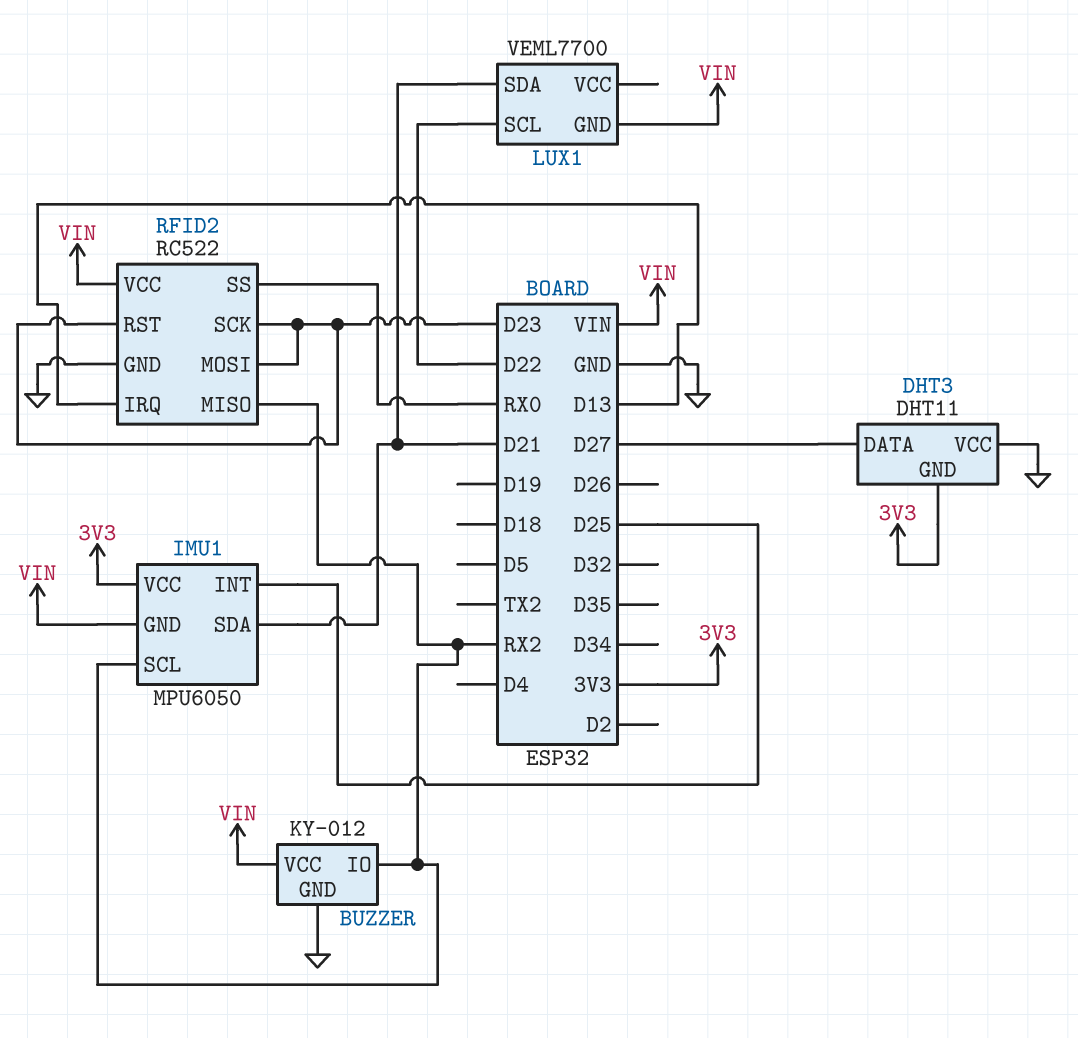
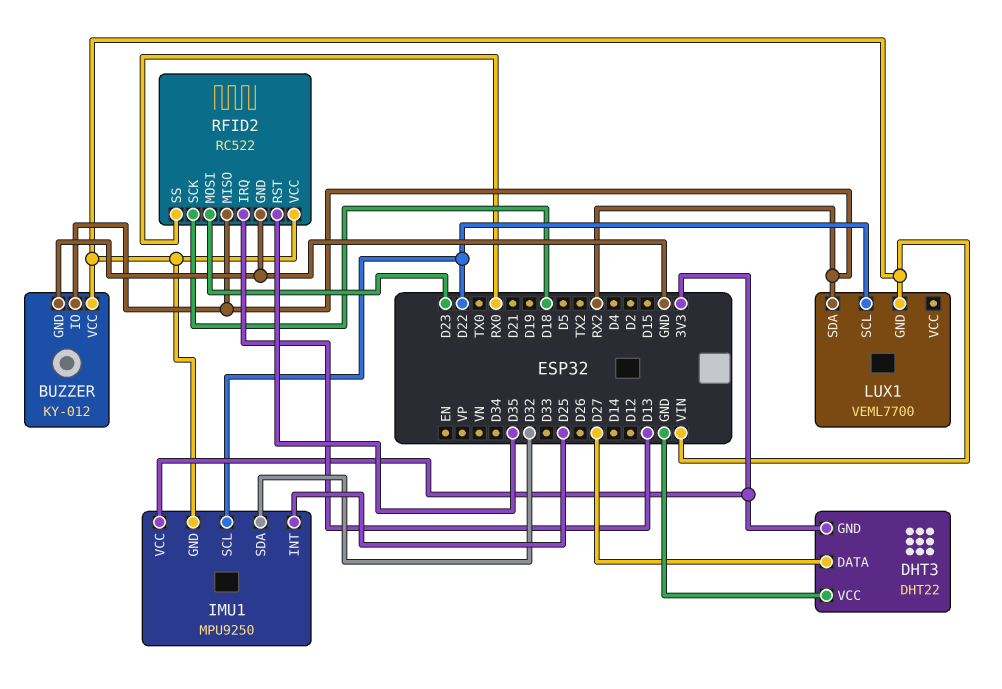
DHT3: DHT11 -> DHT22
IMU1: MPU6050 -> MPU9250
IMU1 pin SCL: RX2 -> D22
IMU1 pin SDA: D21 -> D32
LUX1 pin SDA: D21 -> RX2
RFID2 pin RST: D23 -> D35
RFID2 pin SCK: D23 -> D18

